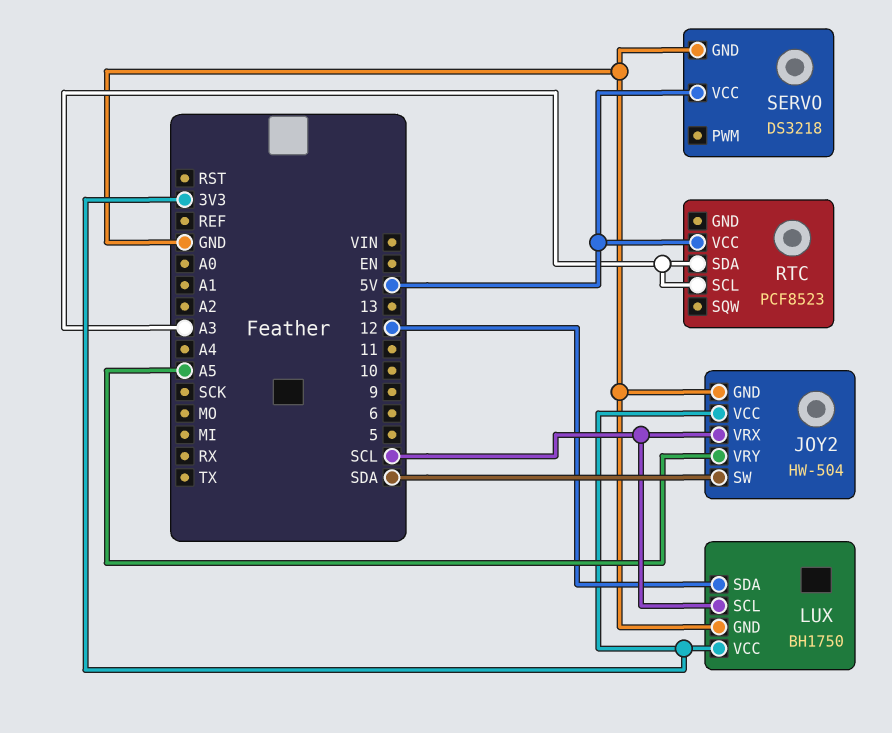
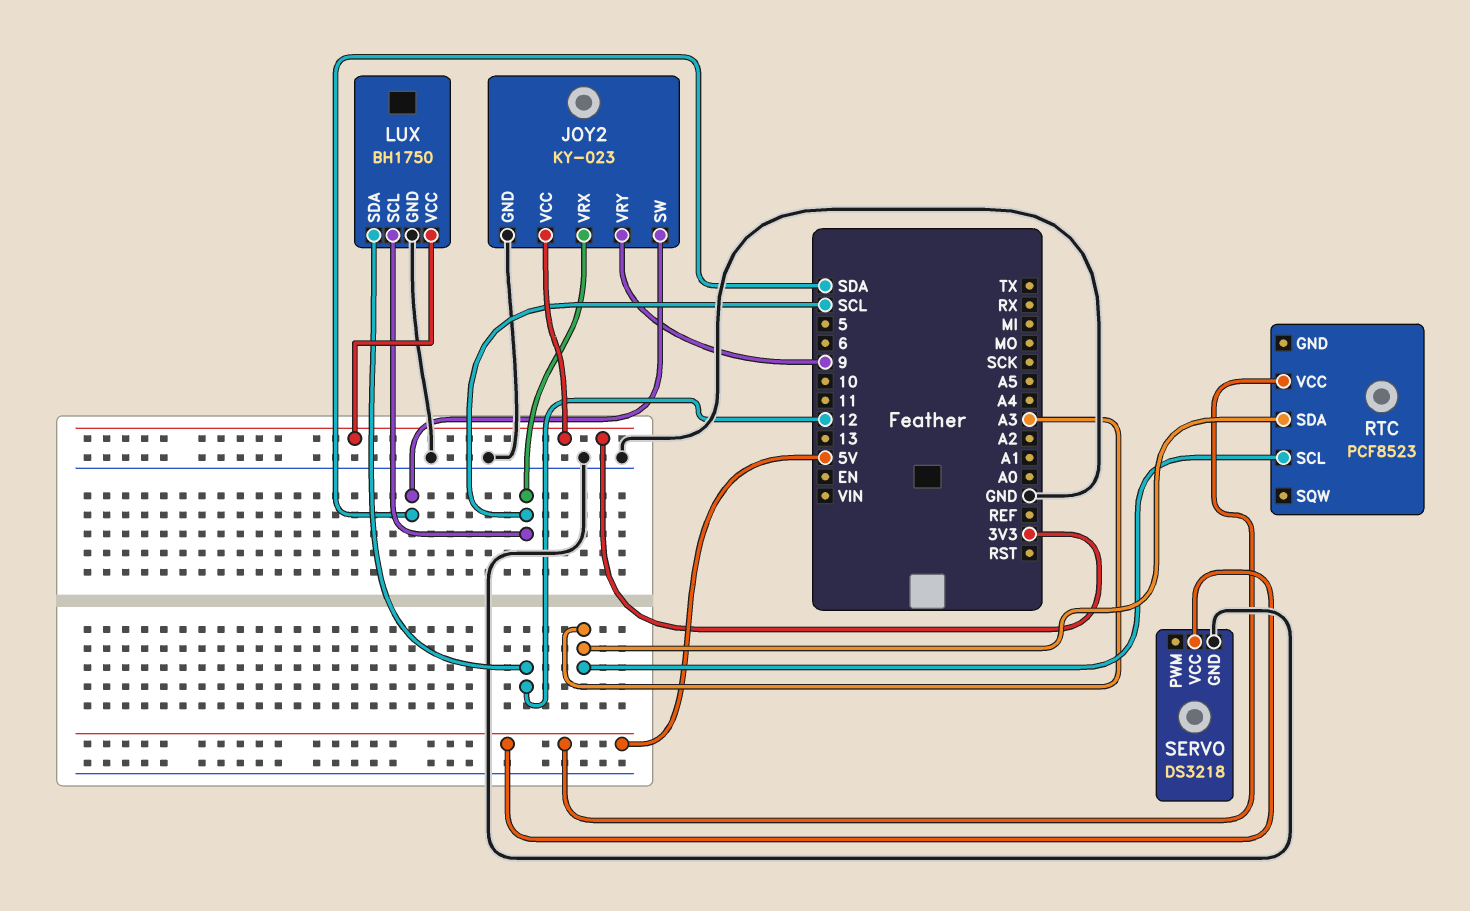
JOY2: HW-504 -> KY-023
JOY2 pin VRY: A5 -> 9

